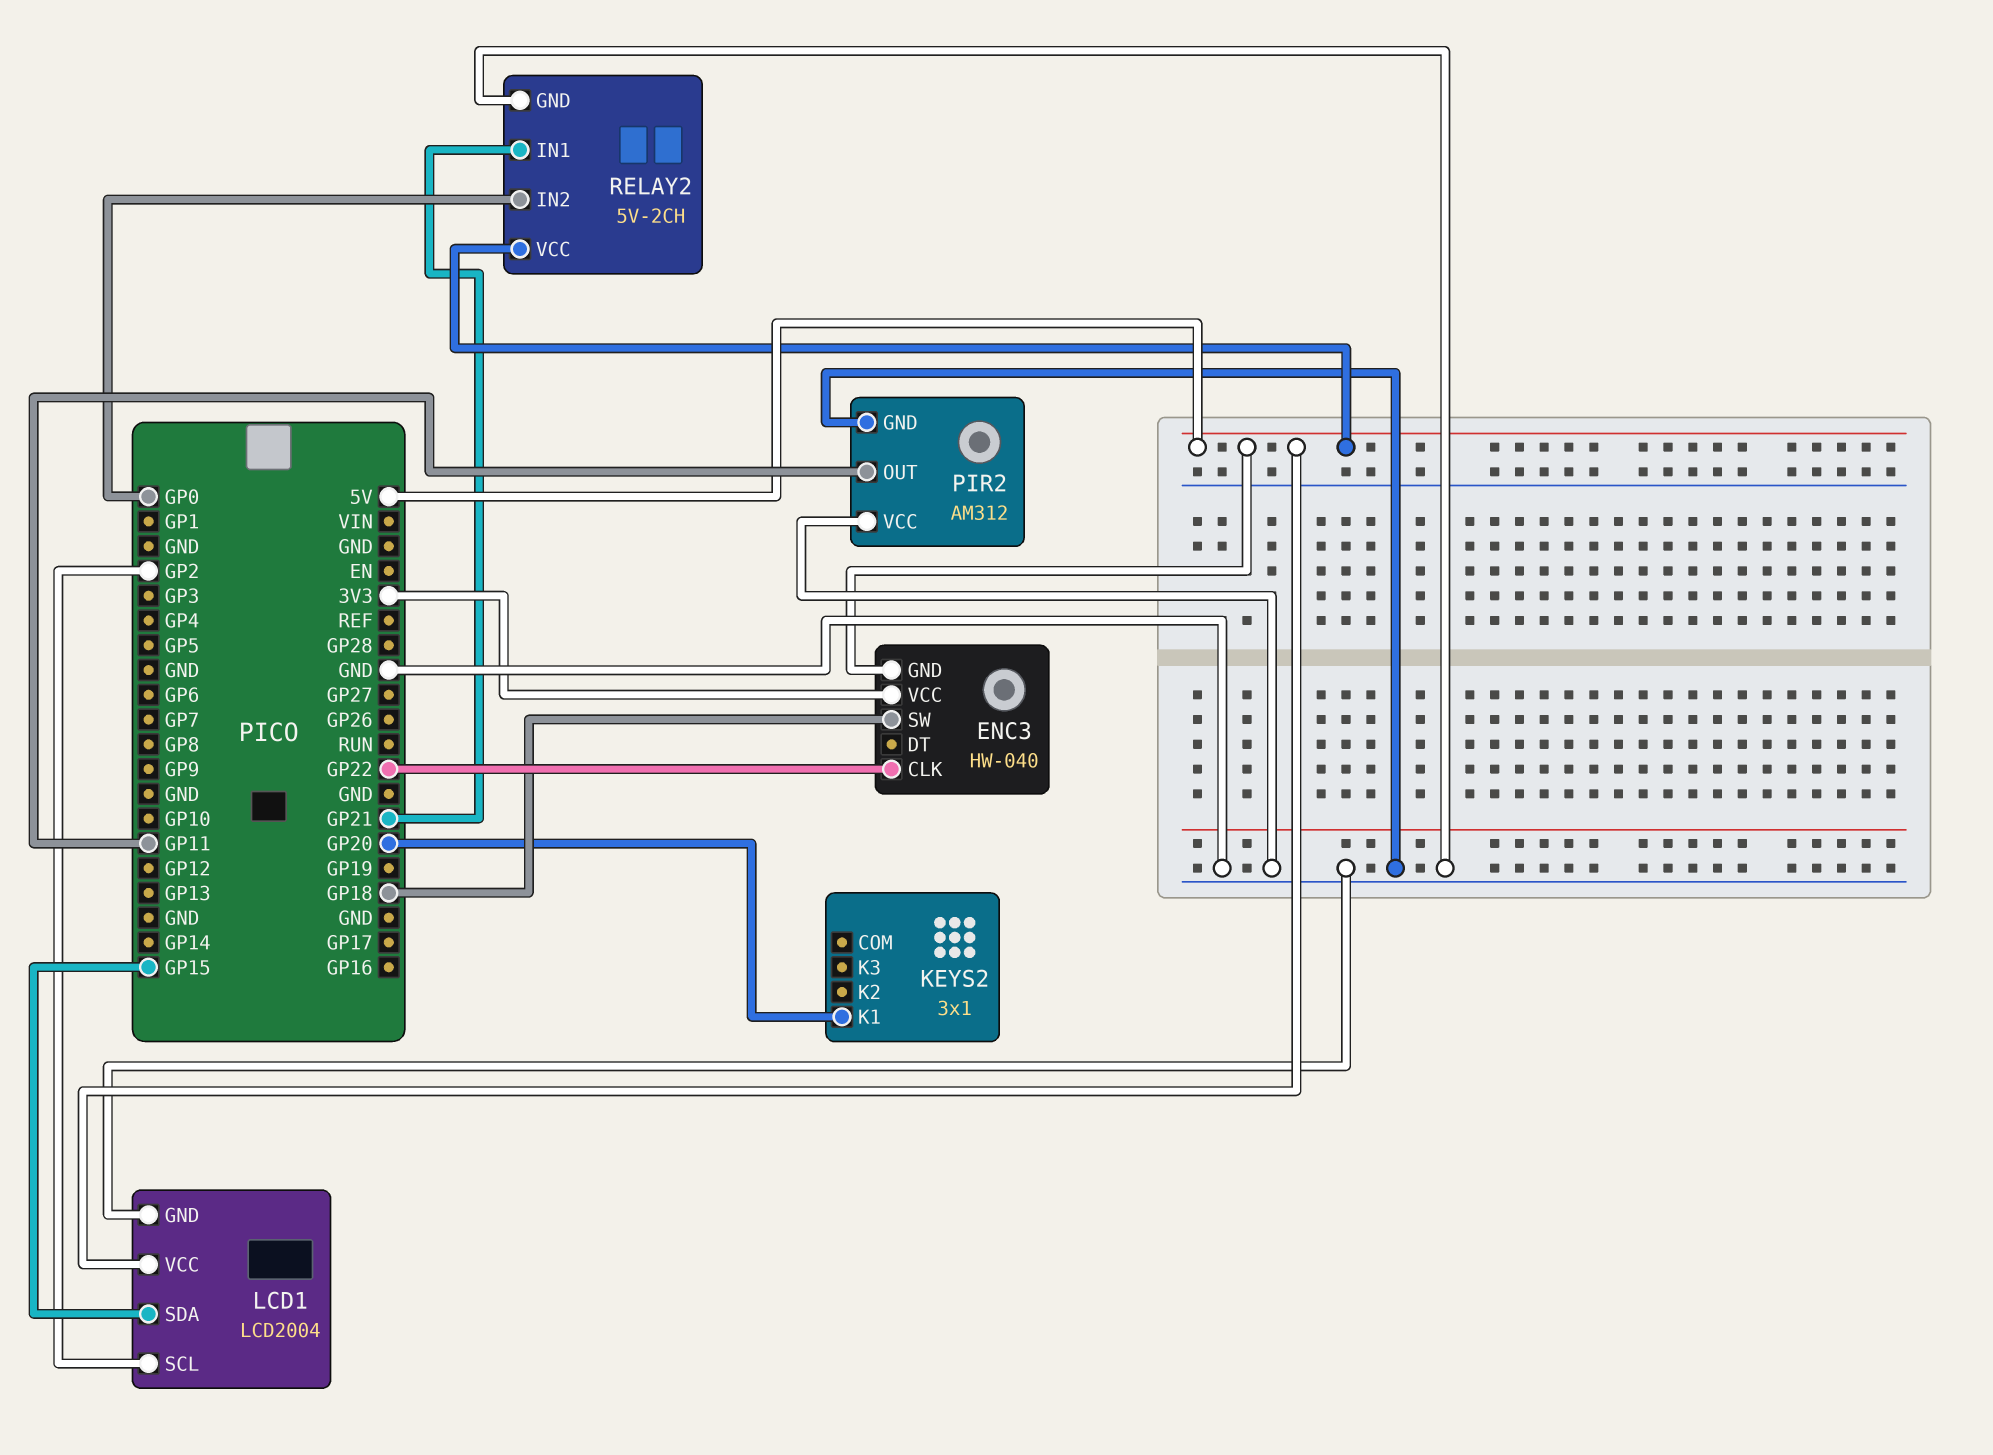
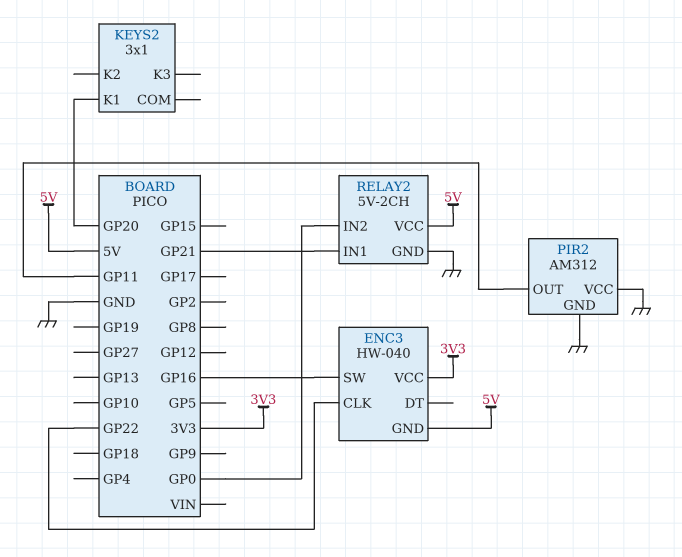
ENC3 pin SW: GP18 -> GP16
LCD1: LCD2004 -> none
LCD1 pin GND: GND -> none
LCD1 pin SCL: GP2 -> none
LCD1 pin SDA: GP15 -> none
LCD1 pin VCC: 5V -> none

